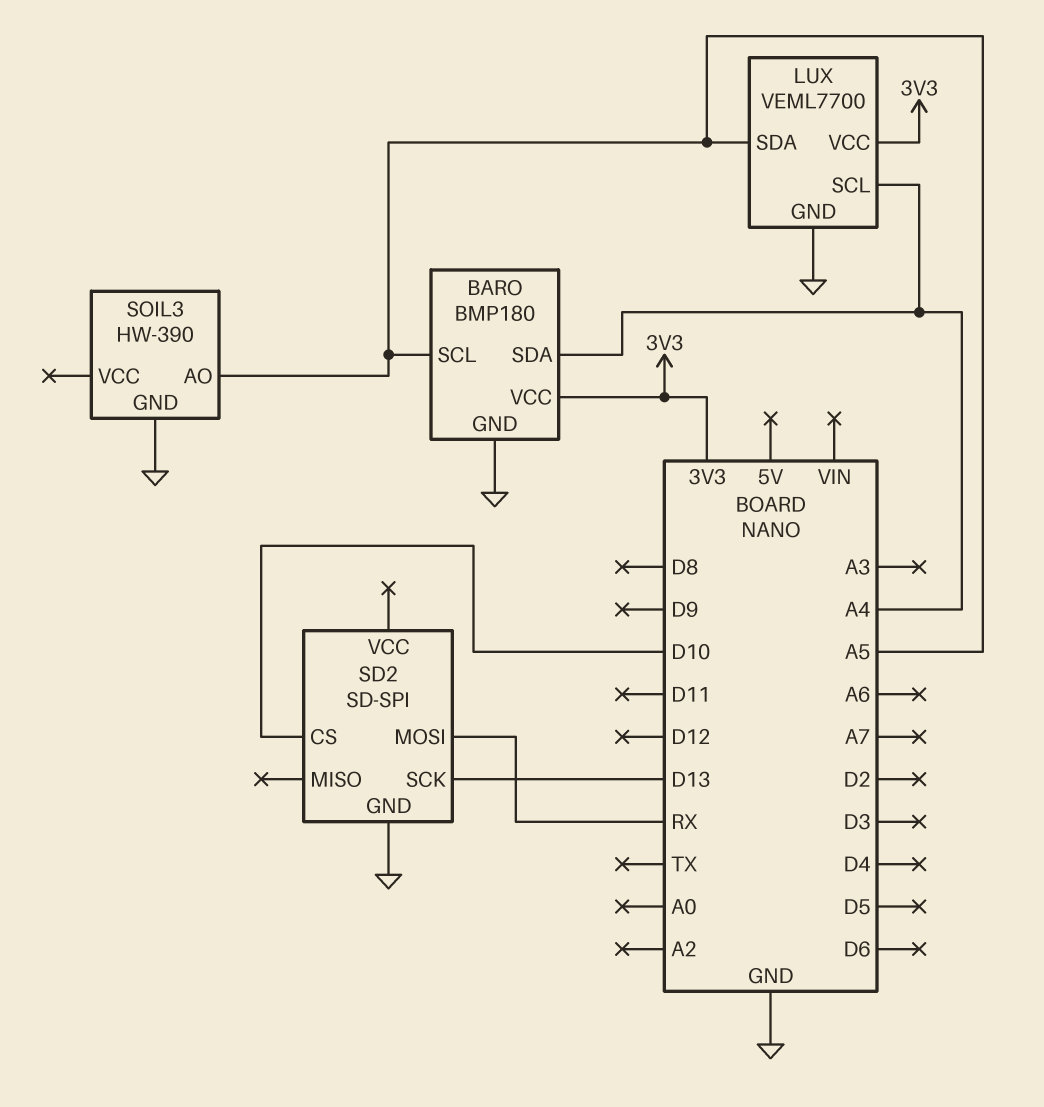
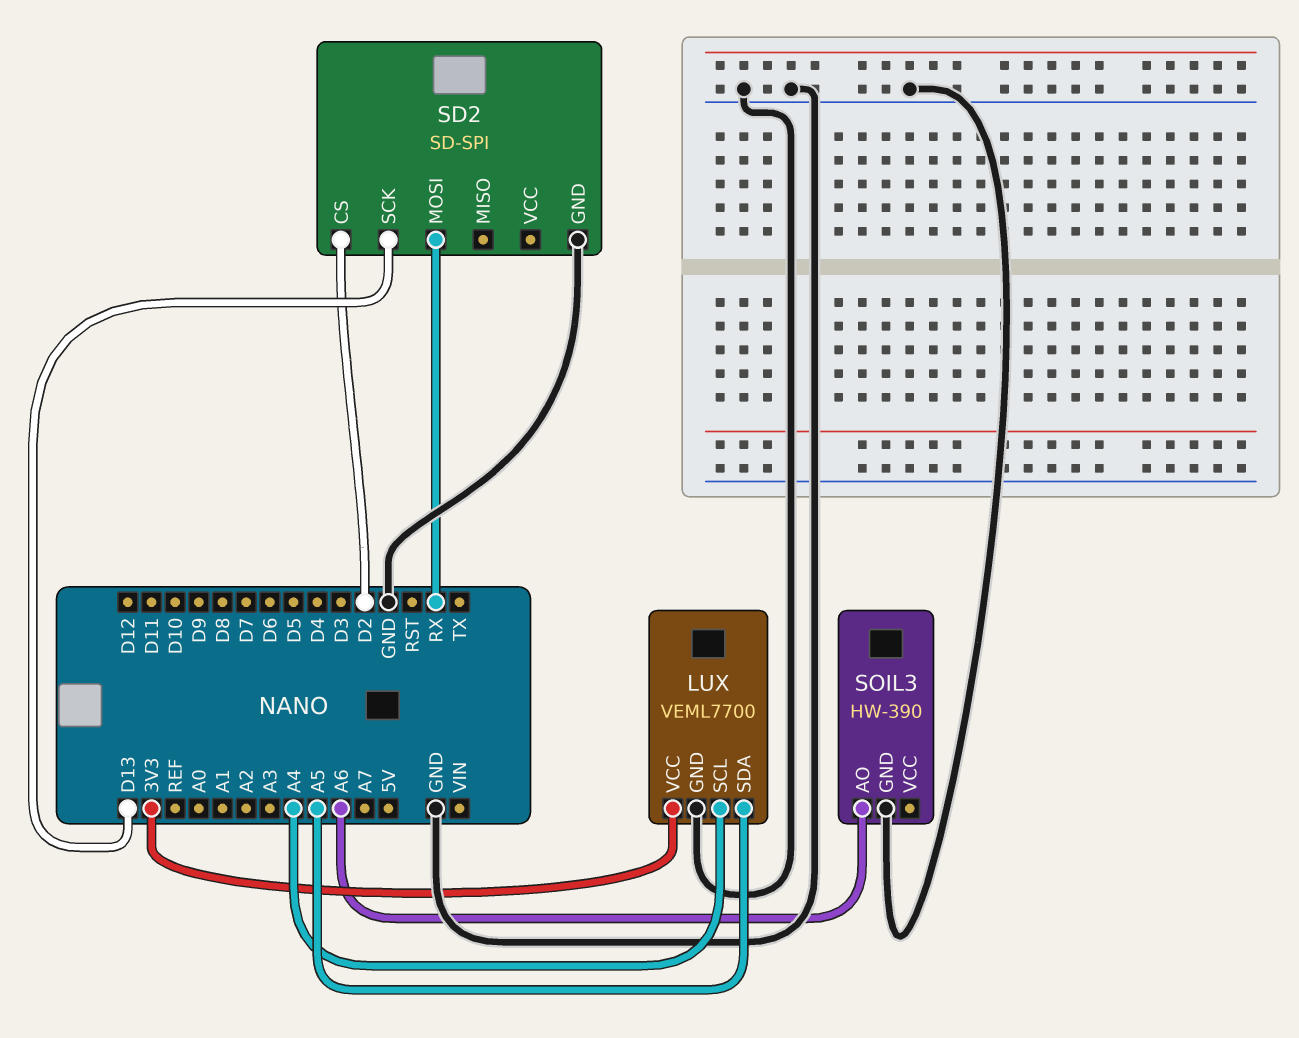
BARO: BMP180 -> none
BARO pin GND: GND -> none
BARO pin SCL: A5 -> none
BARO pin SDA: A4 -> none
BARO pin VCC: 3V3 -> none
SD2 pin CS: D10 -> D2
SOIL3 pin AO: A5 -> A6

